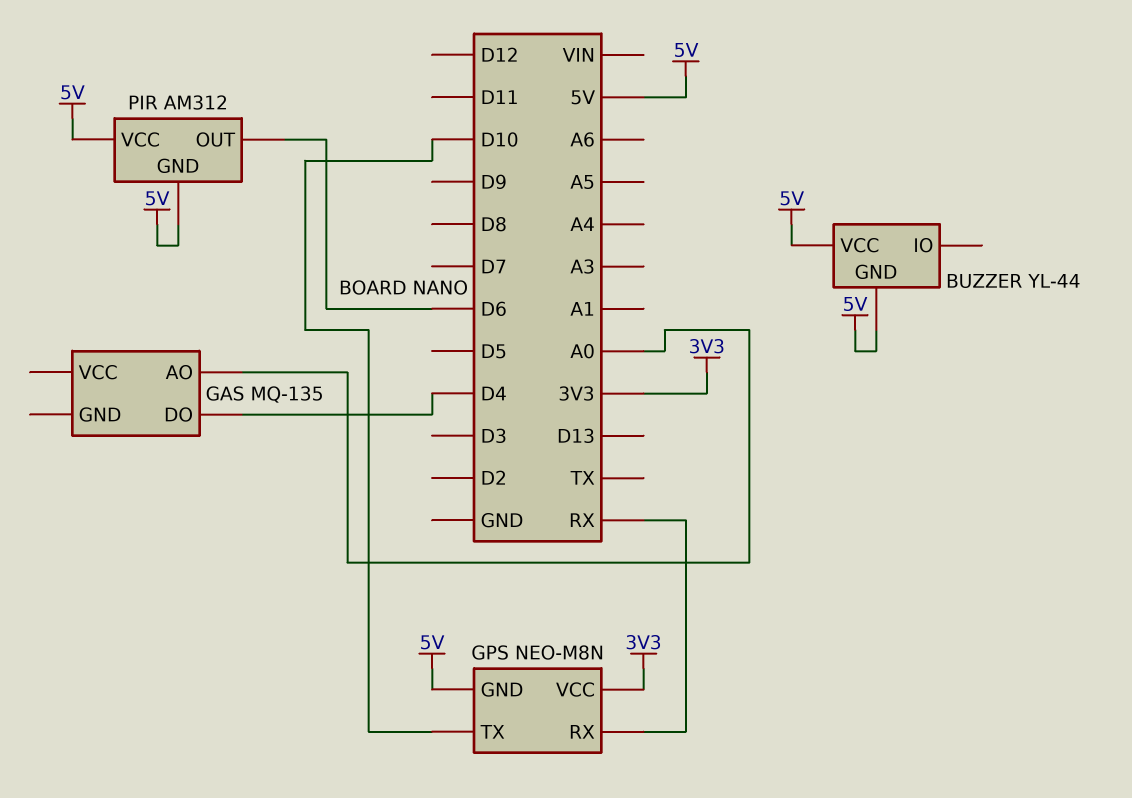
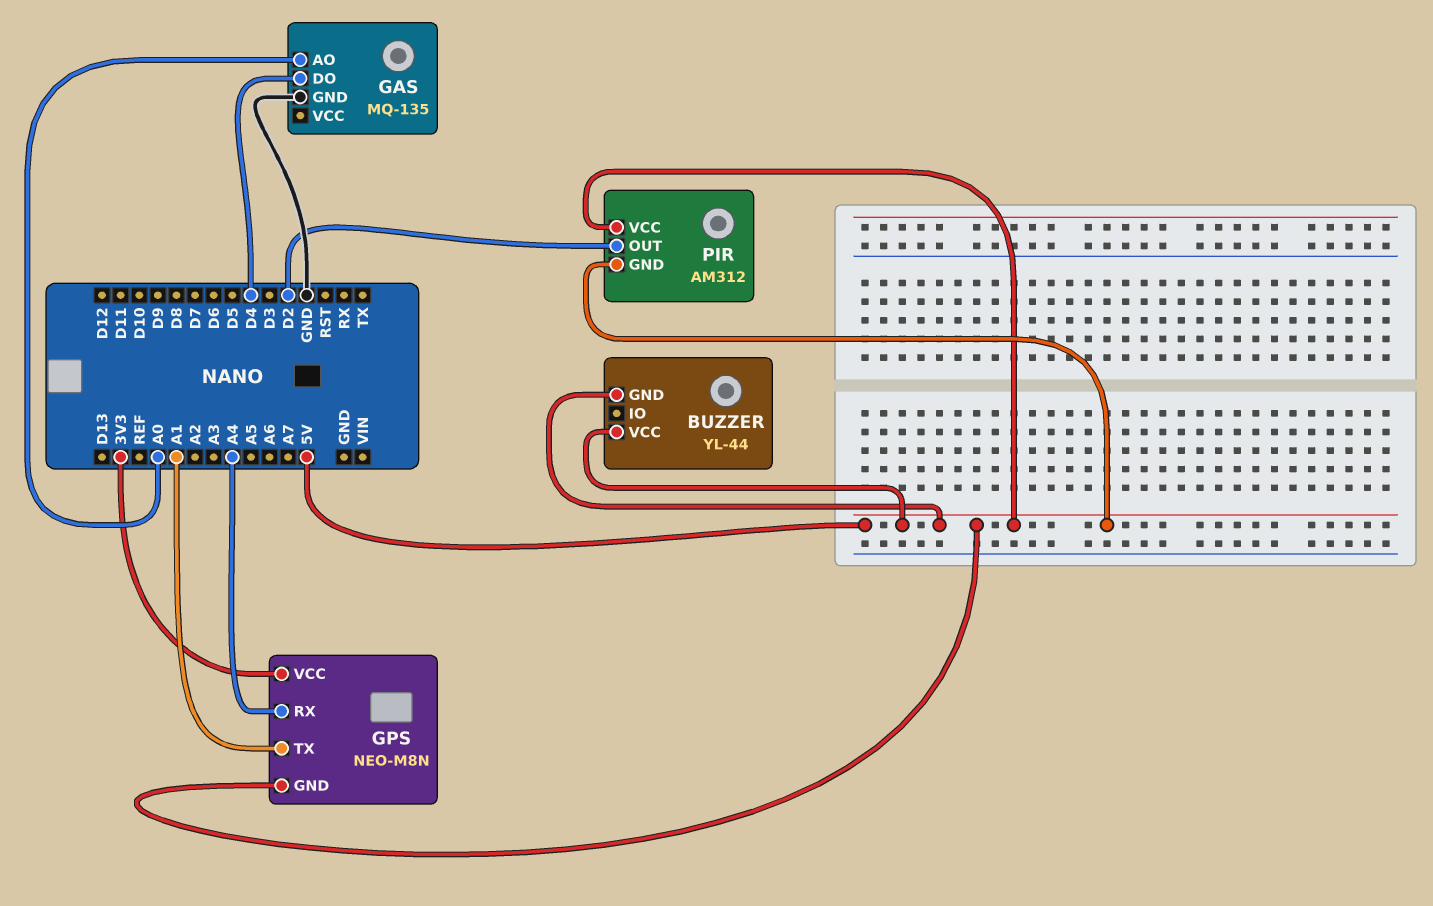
GAS pin GND: none -> GND
GPS pin RX: RX -> A4
GPS pin TX: D10 -> A1
PIR pin OUT: D6 -> D2

